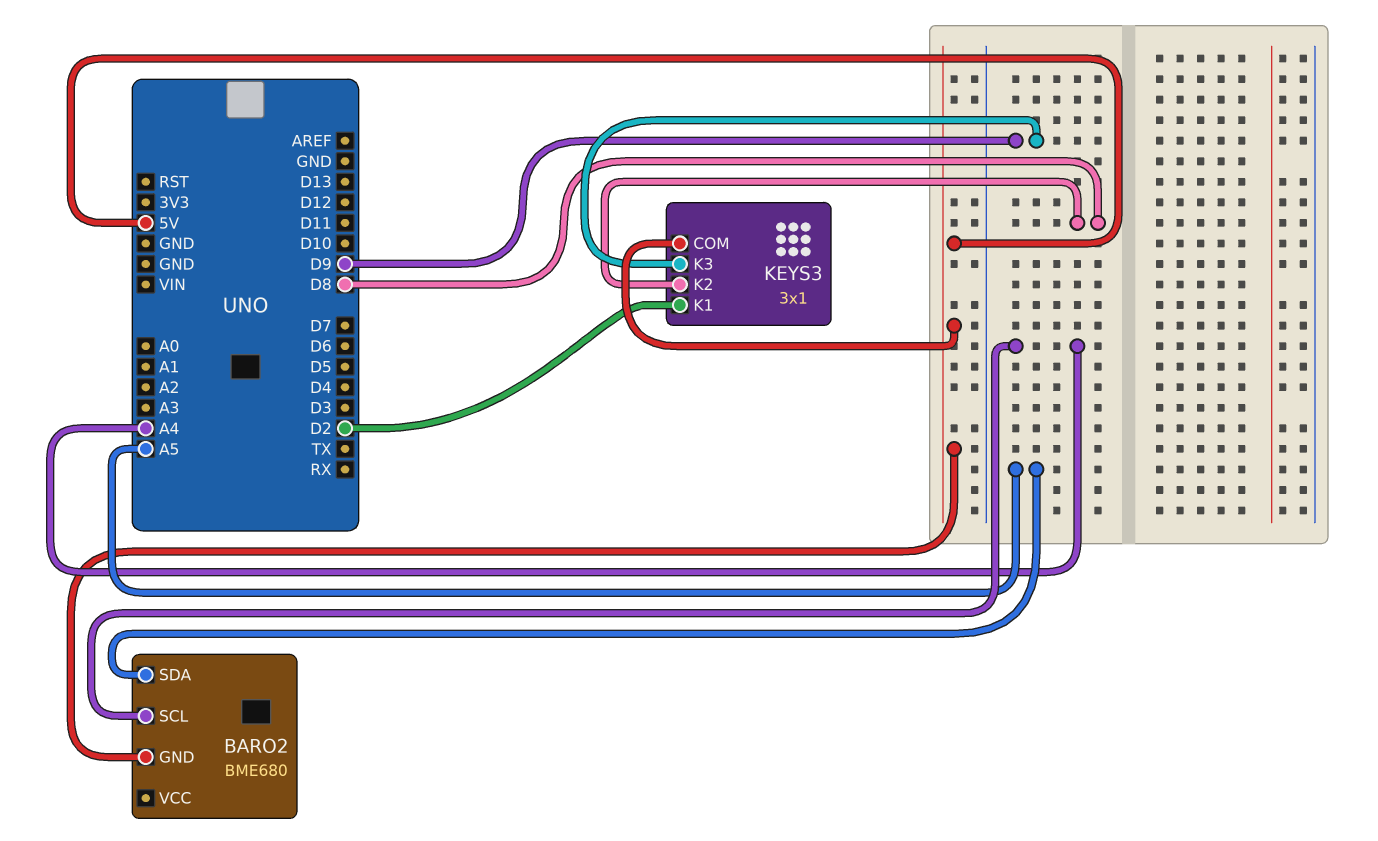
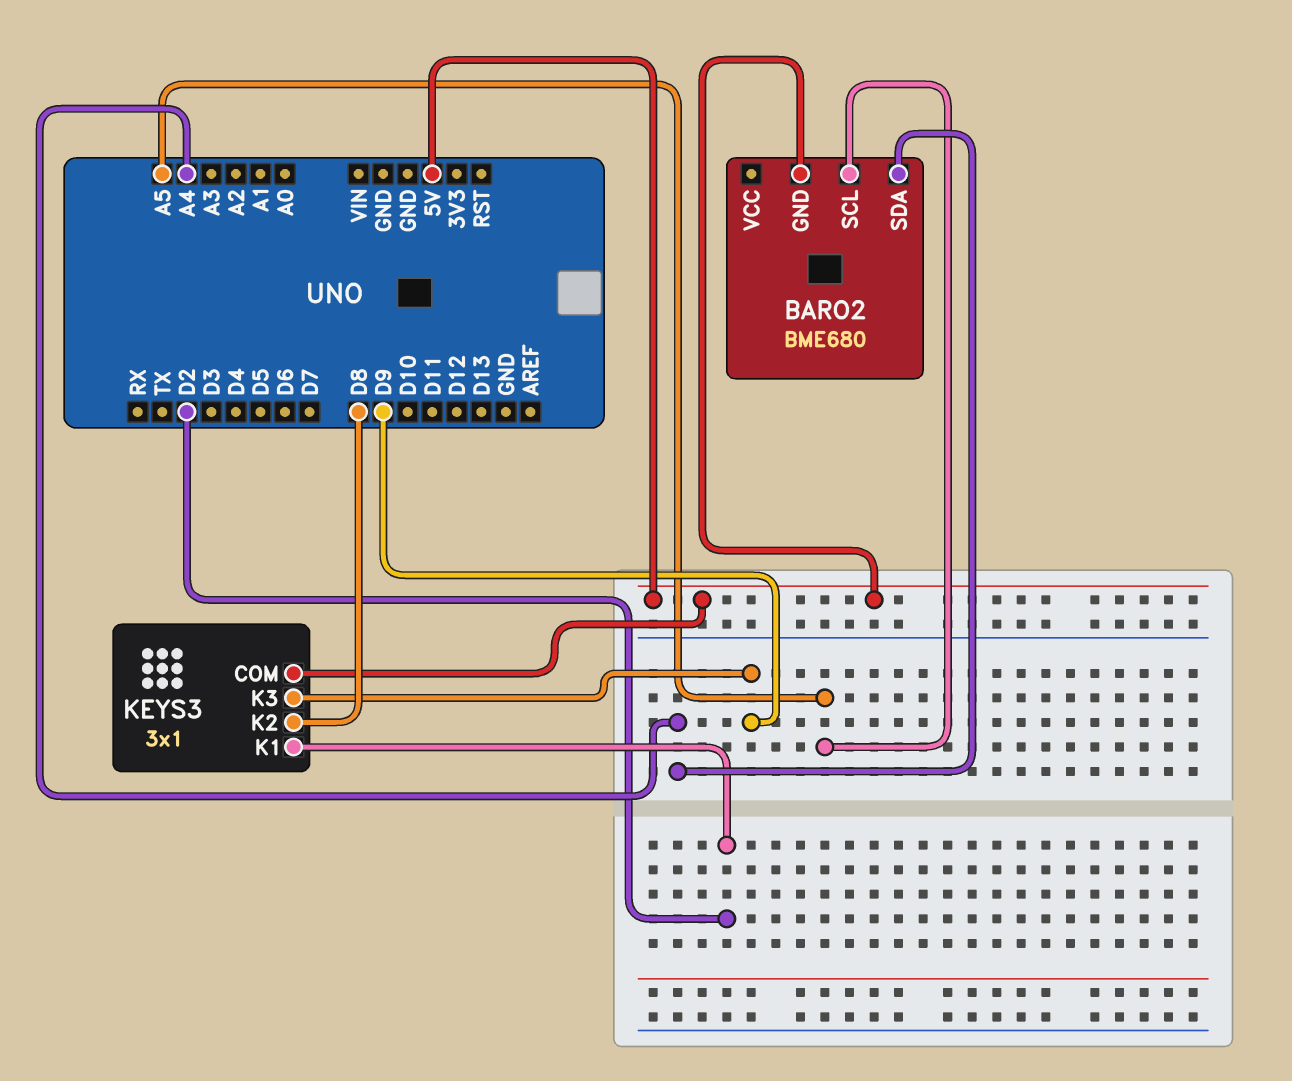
BARO2 pin SCL: A4 -> A5
BARO2 pin SDA: A5 -> A4

